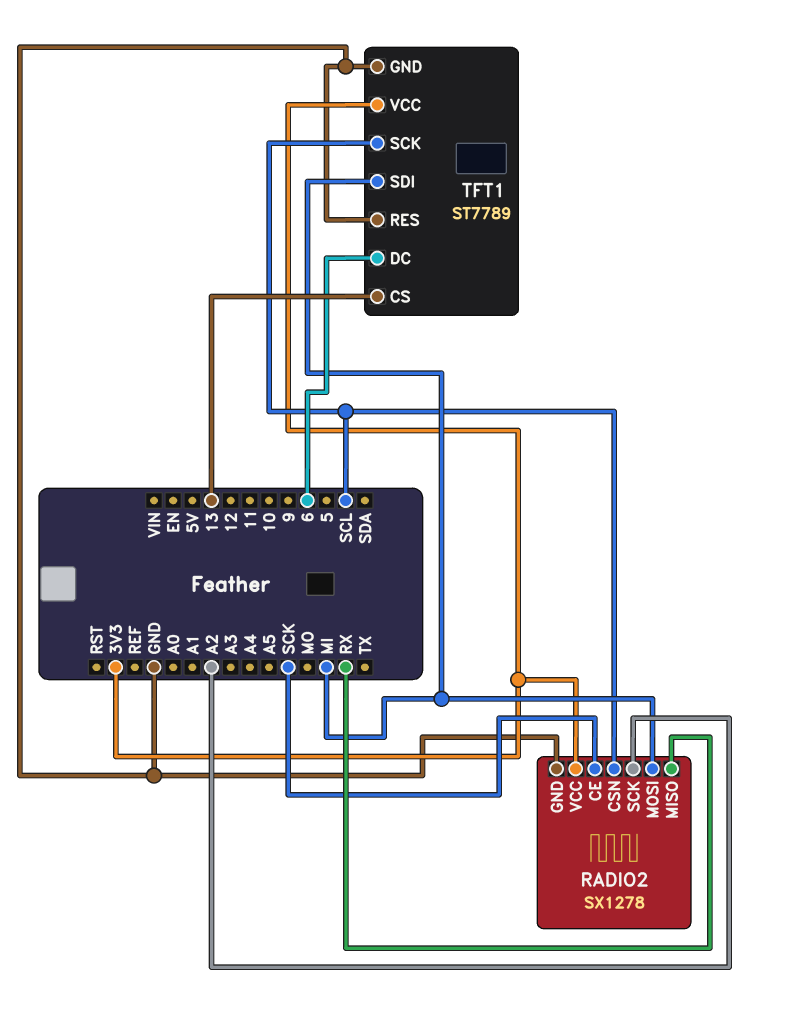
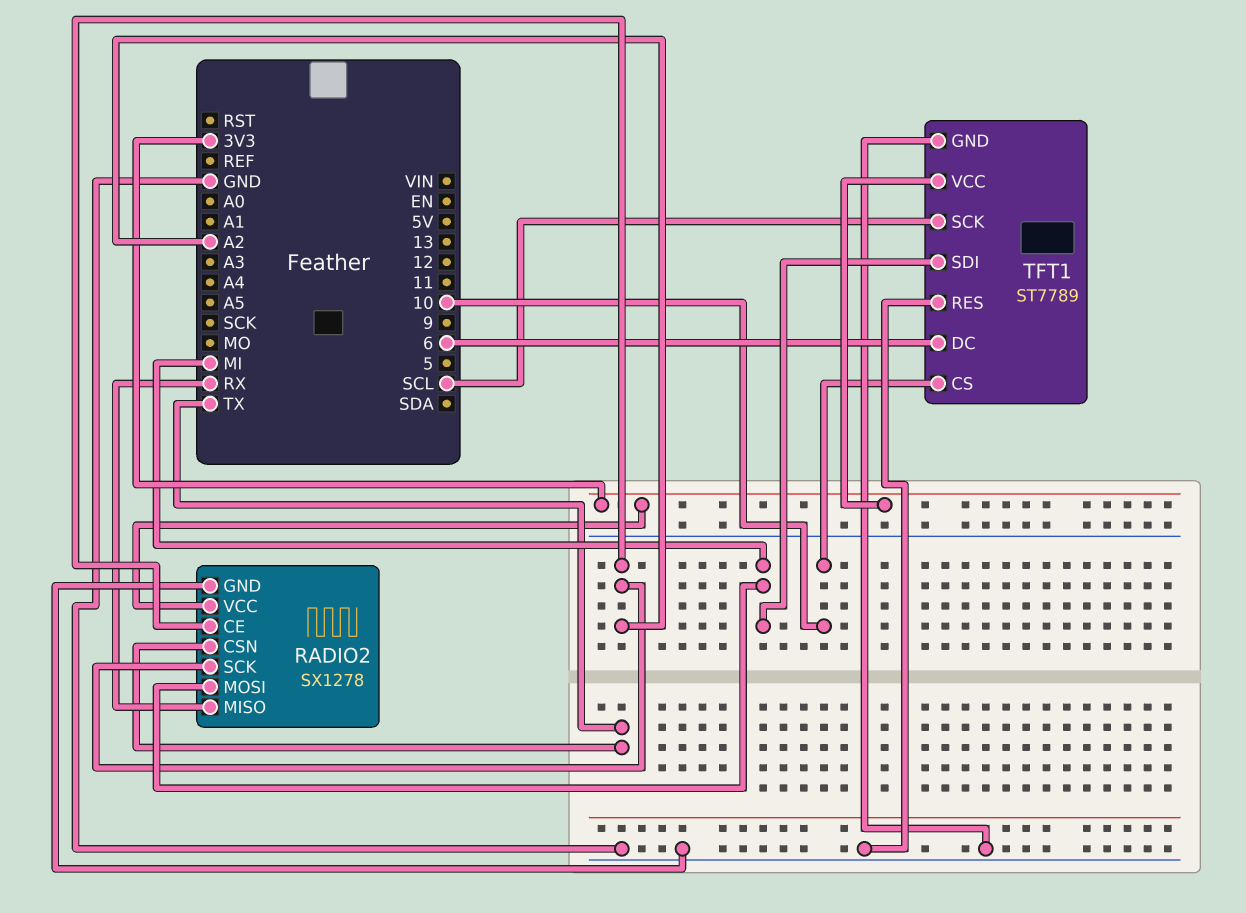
RADIO2 pin CE: SCK -> A2
RADIO2 pin CSN: SCL -> TX
TFT1 pin CS: 13 -> 10

